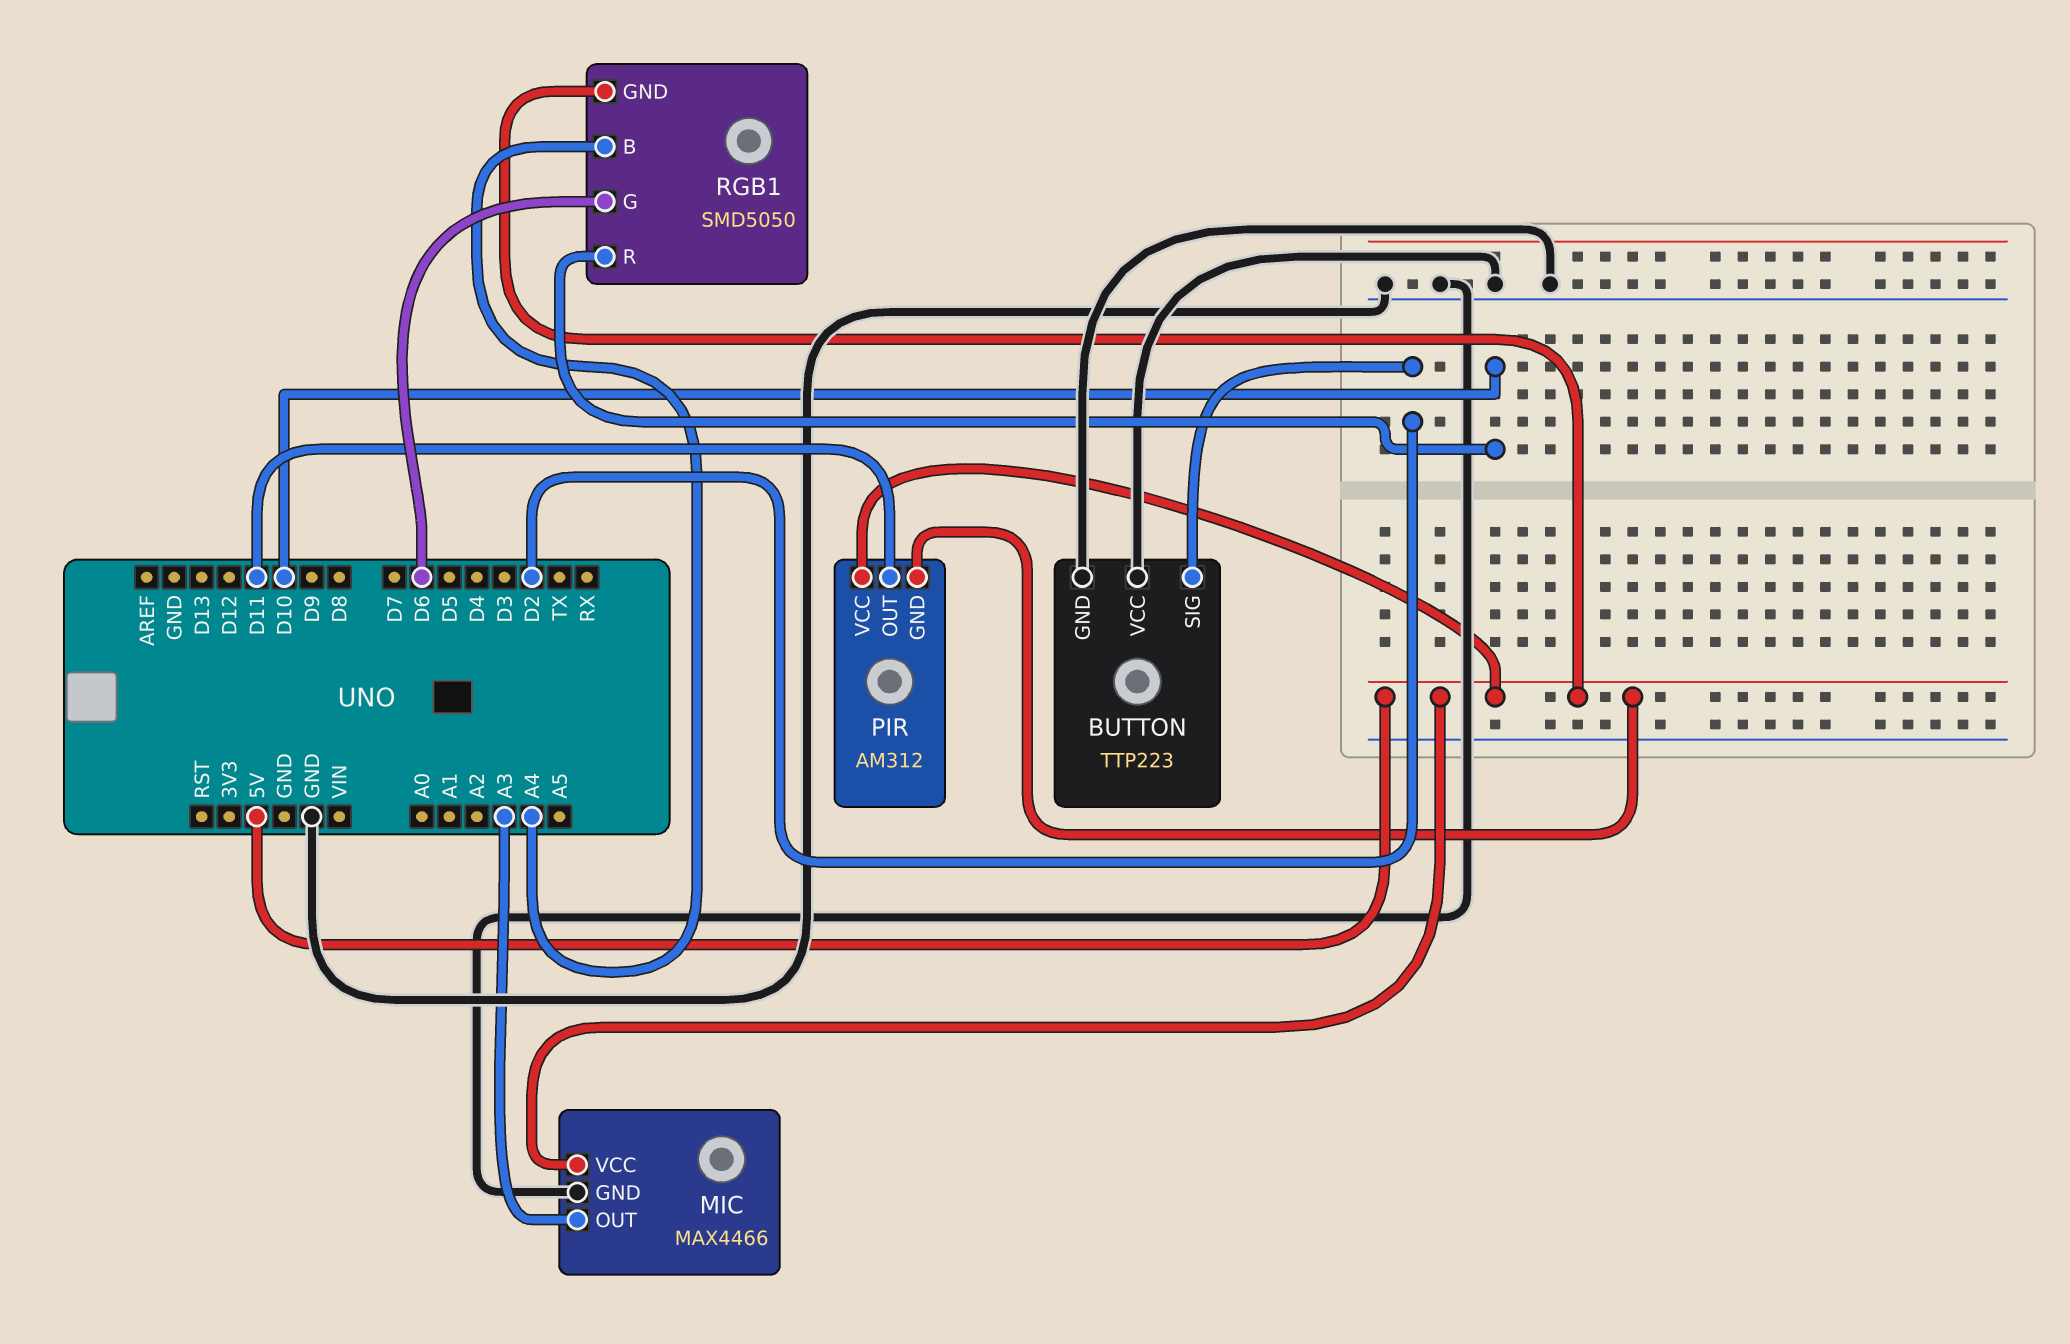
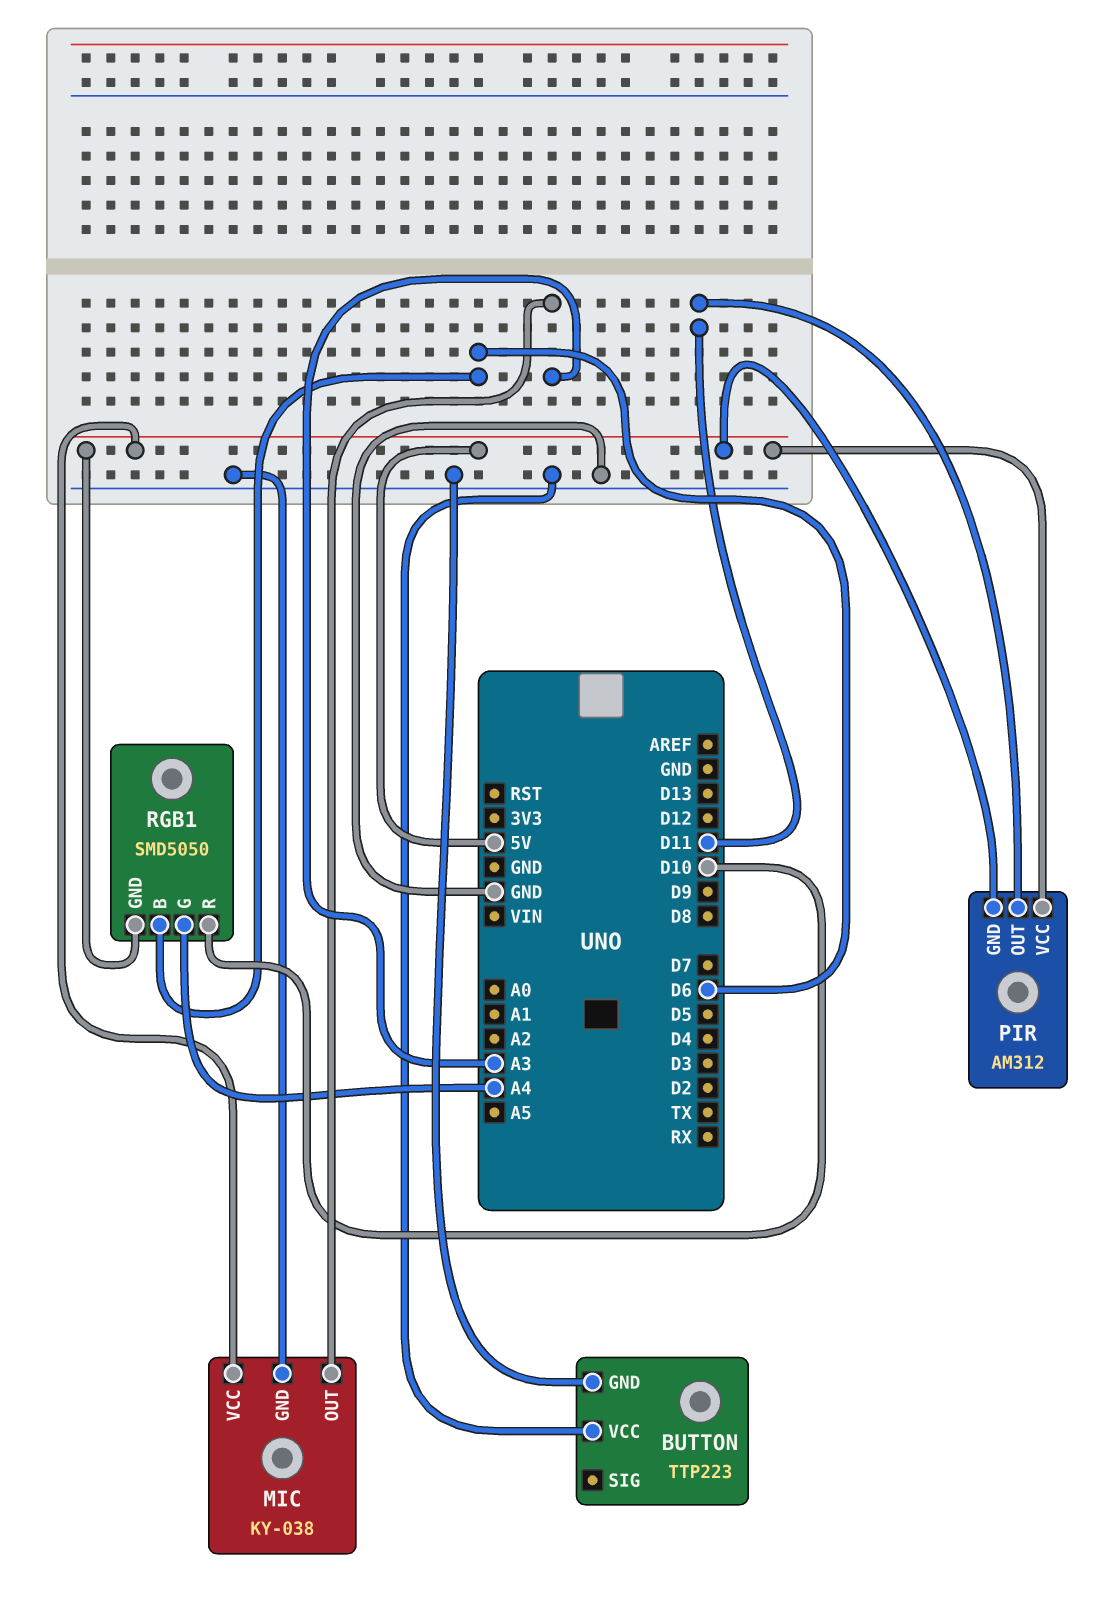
BUTTON pin SIG: D2 -> none
MIC: MAX4466 -> KY-038
RGB1 pin B: A4 -> D6
RGB1 pin G: D6 -> A4

